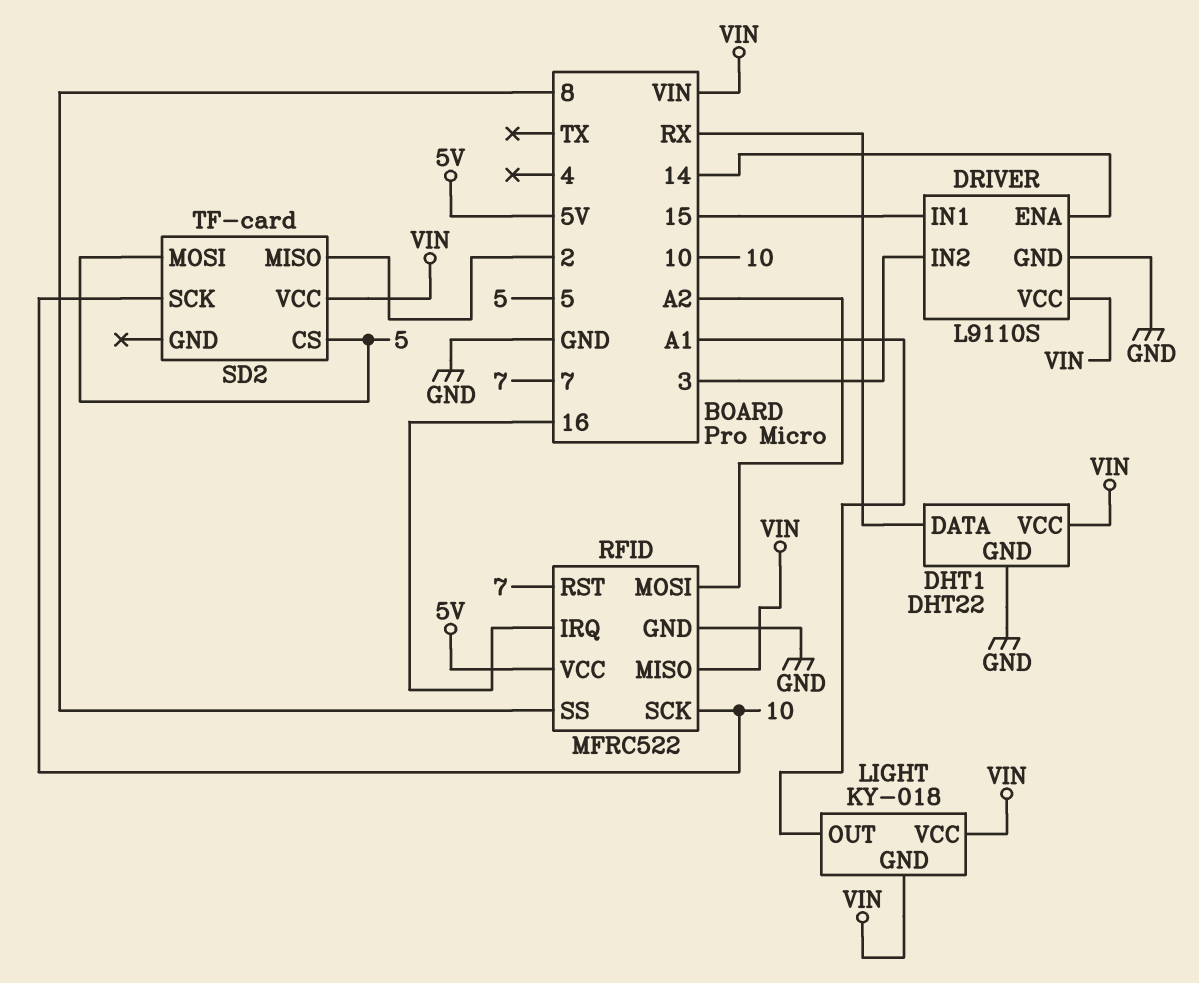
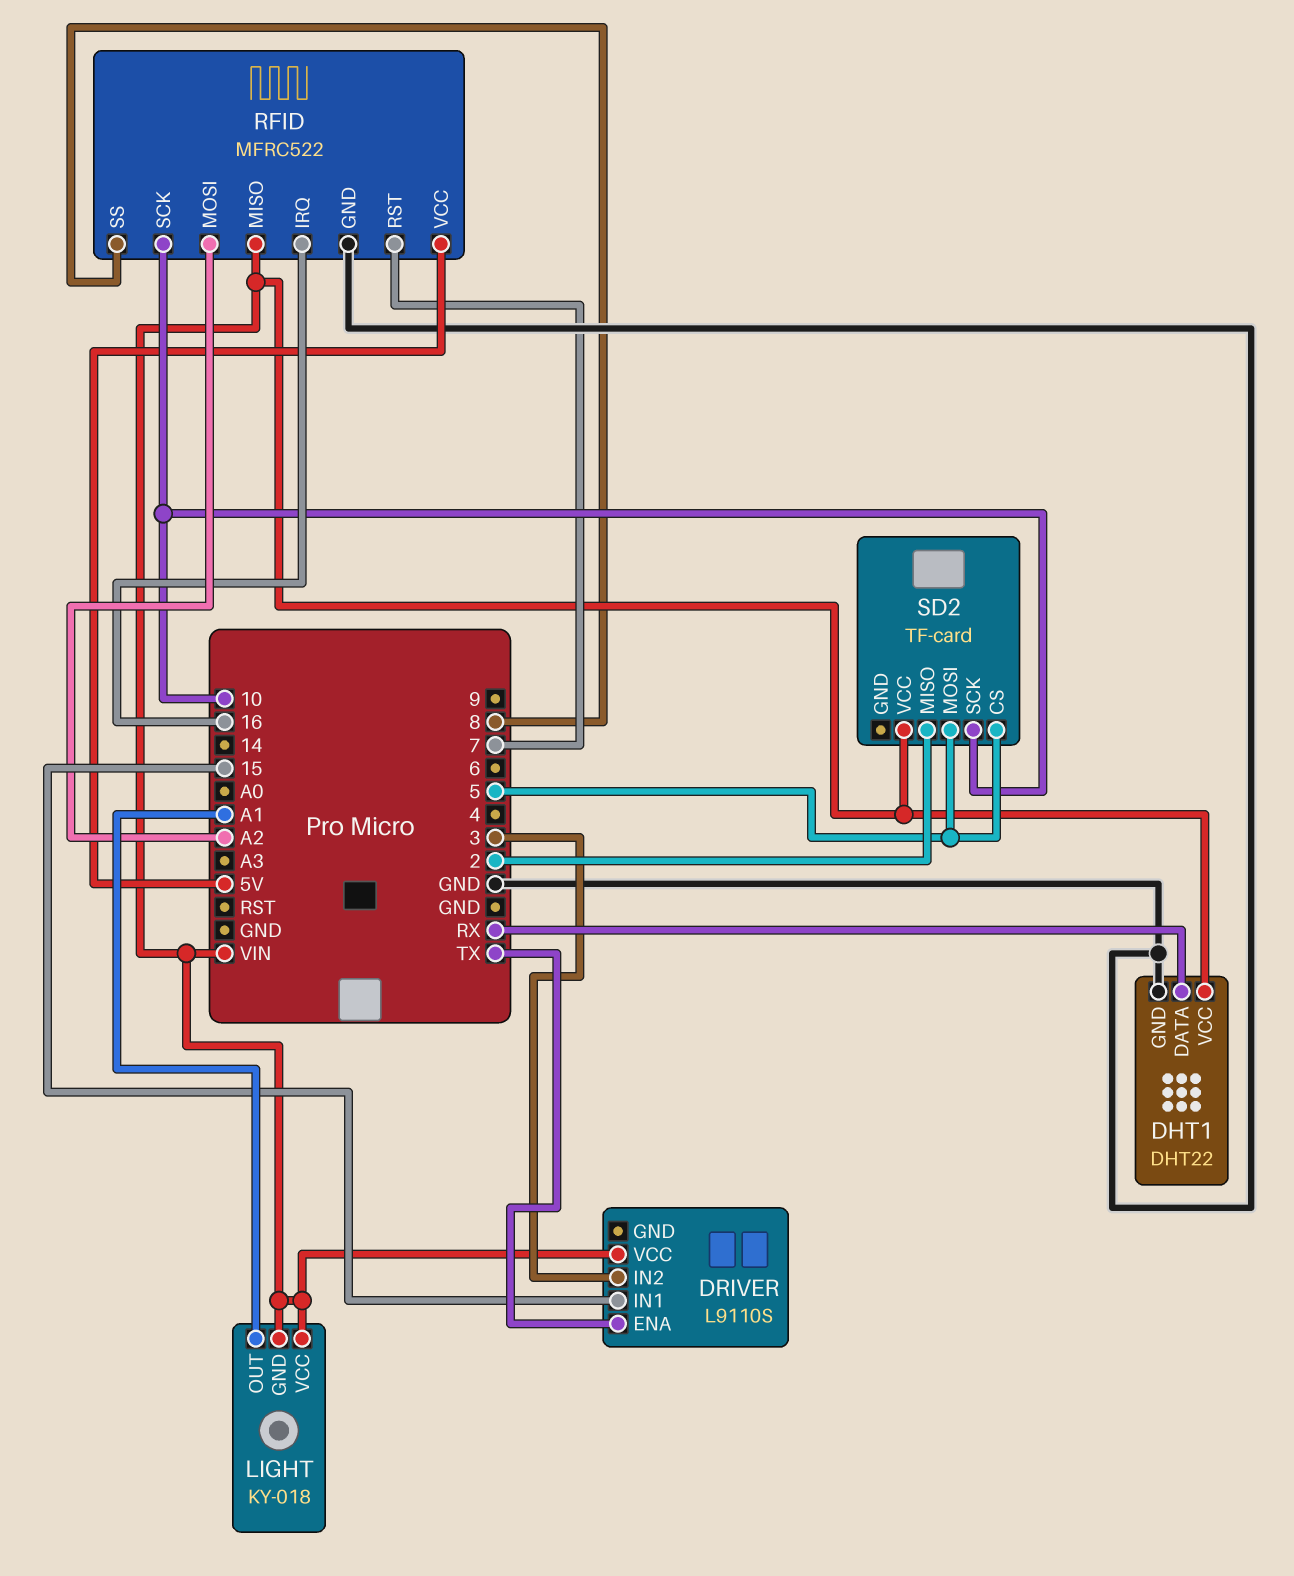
DRIVER pin ENA: 14 -> TX
DRIVER pin GND: GND -> none

